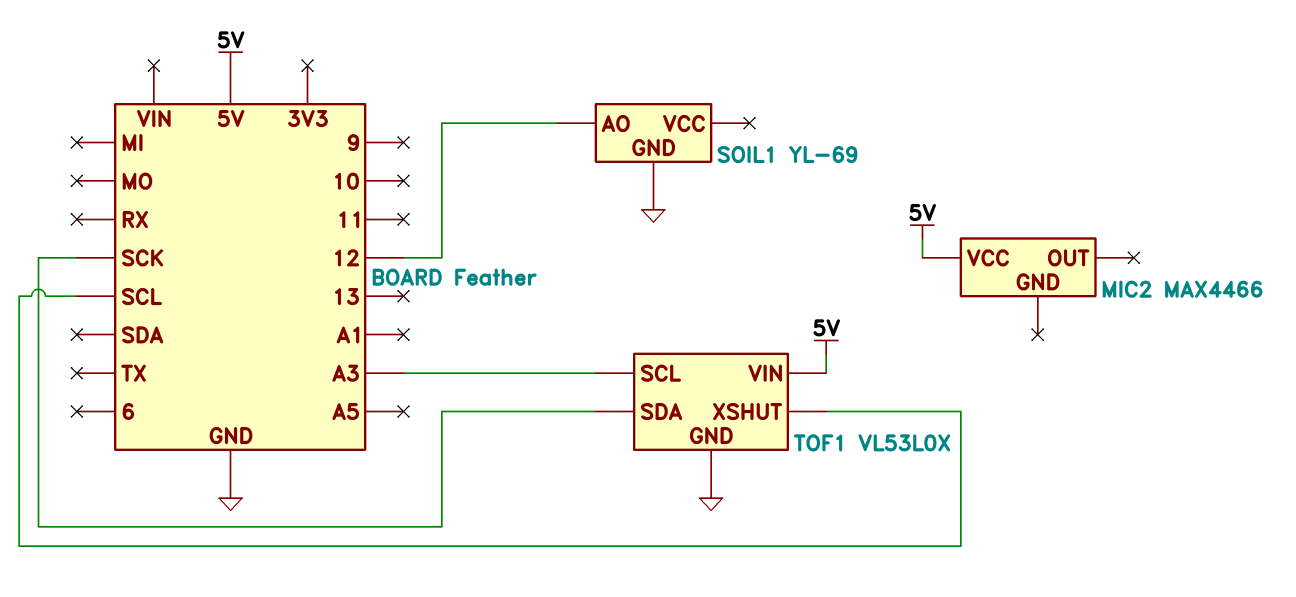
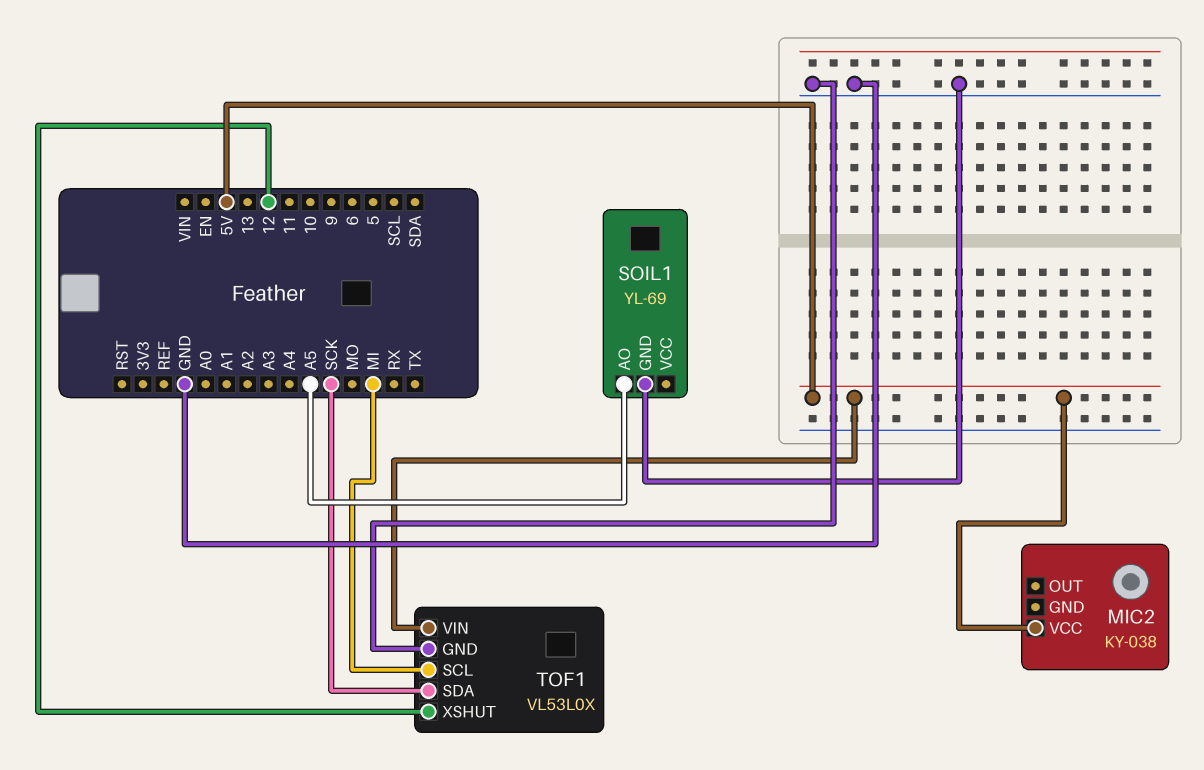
MIC2: MAX4466 -> KY-038
SOIL1 pin AO: 12 -> A5
TOF1 pin SCL: A3 -> MI
TOF1 pin XSHUT: SCL -> 12

